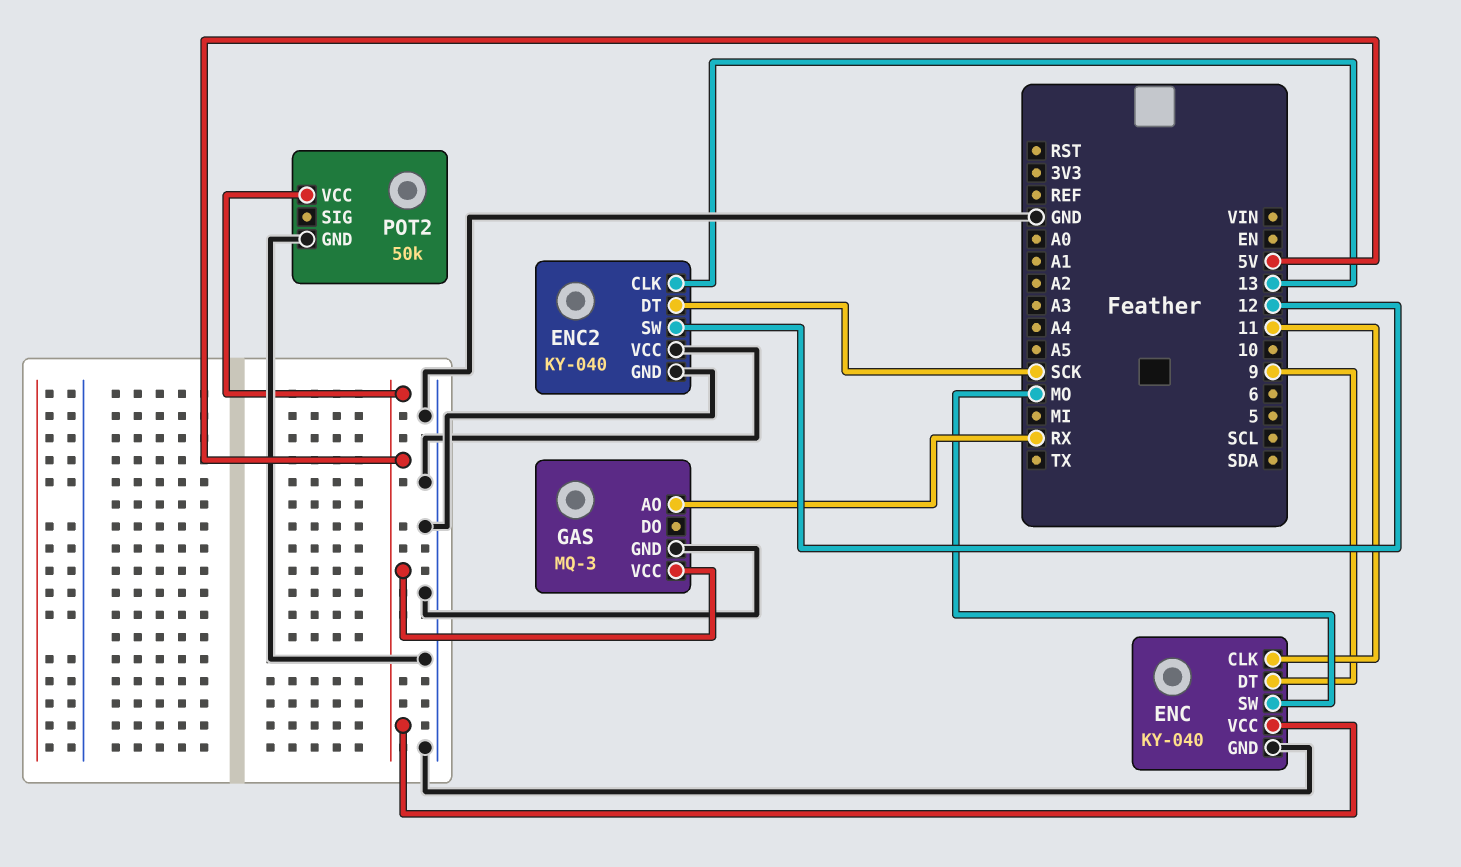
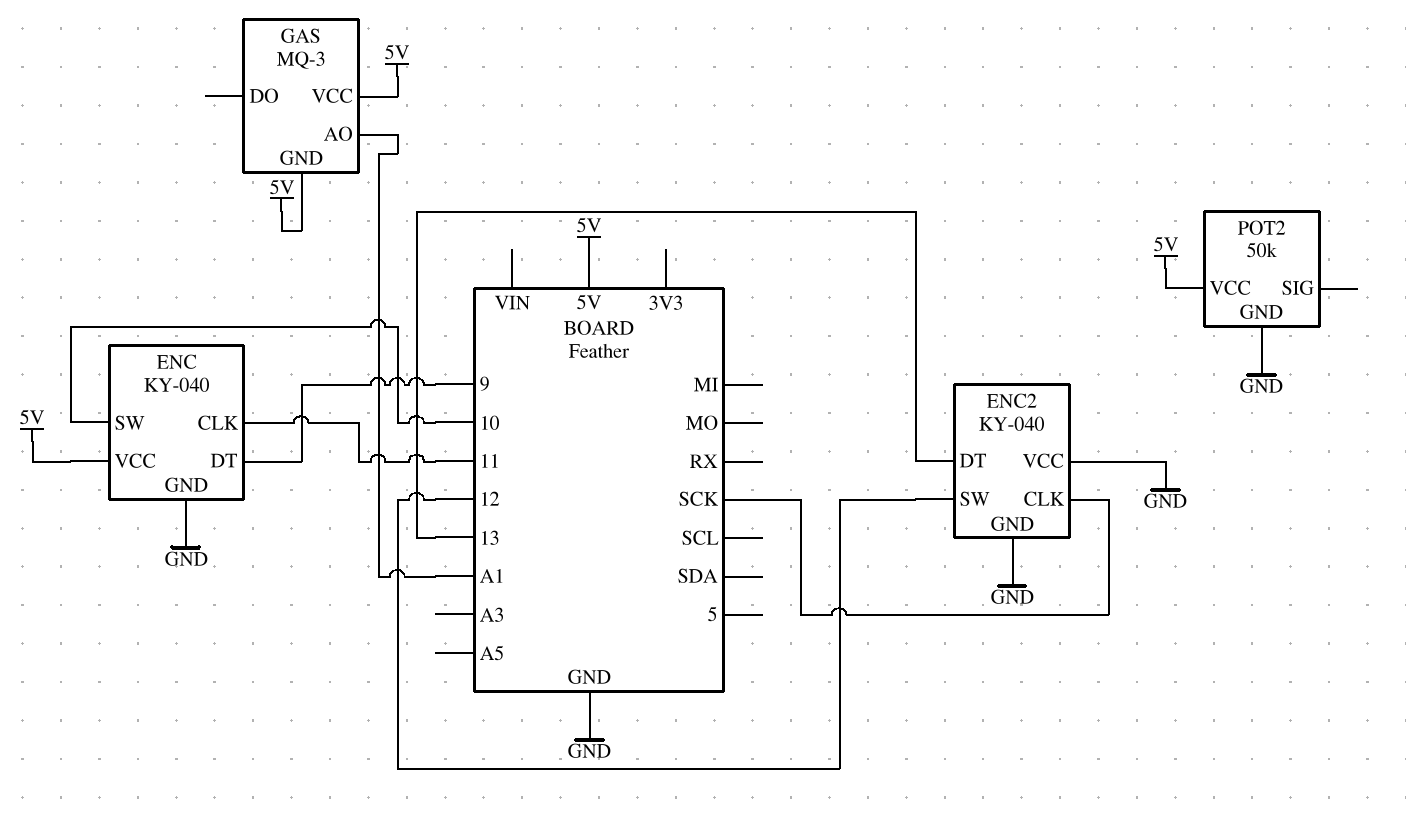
ENC pin SW: MO -> 10
ENC2 pin CLK: 13 -> SCK
ENC2 pin DT: SCK -> 13
GAS pin AO: RX -> A1
GAS pin GND: GND -> 5V

